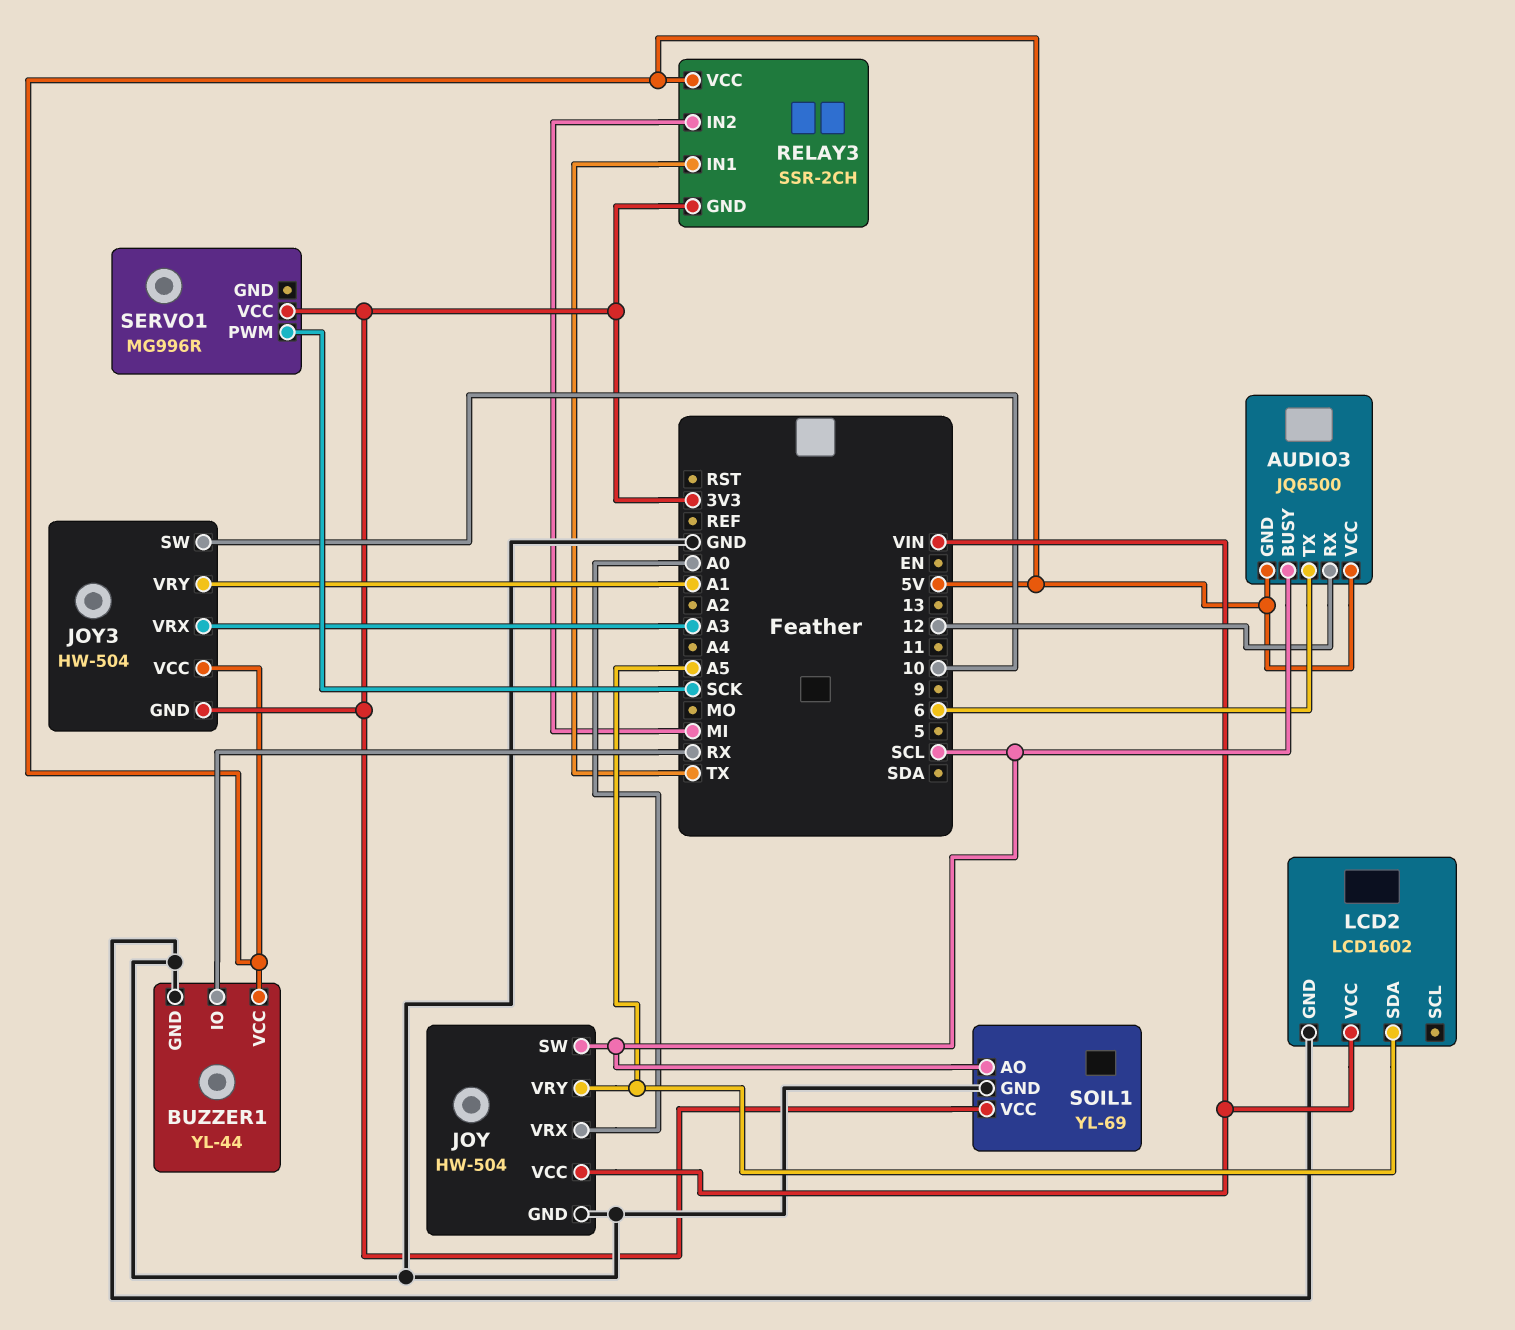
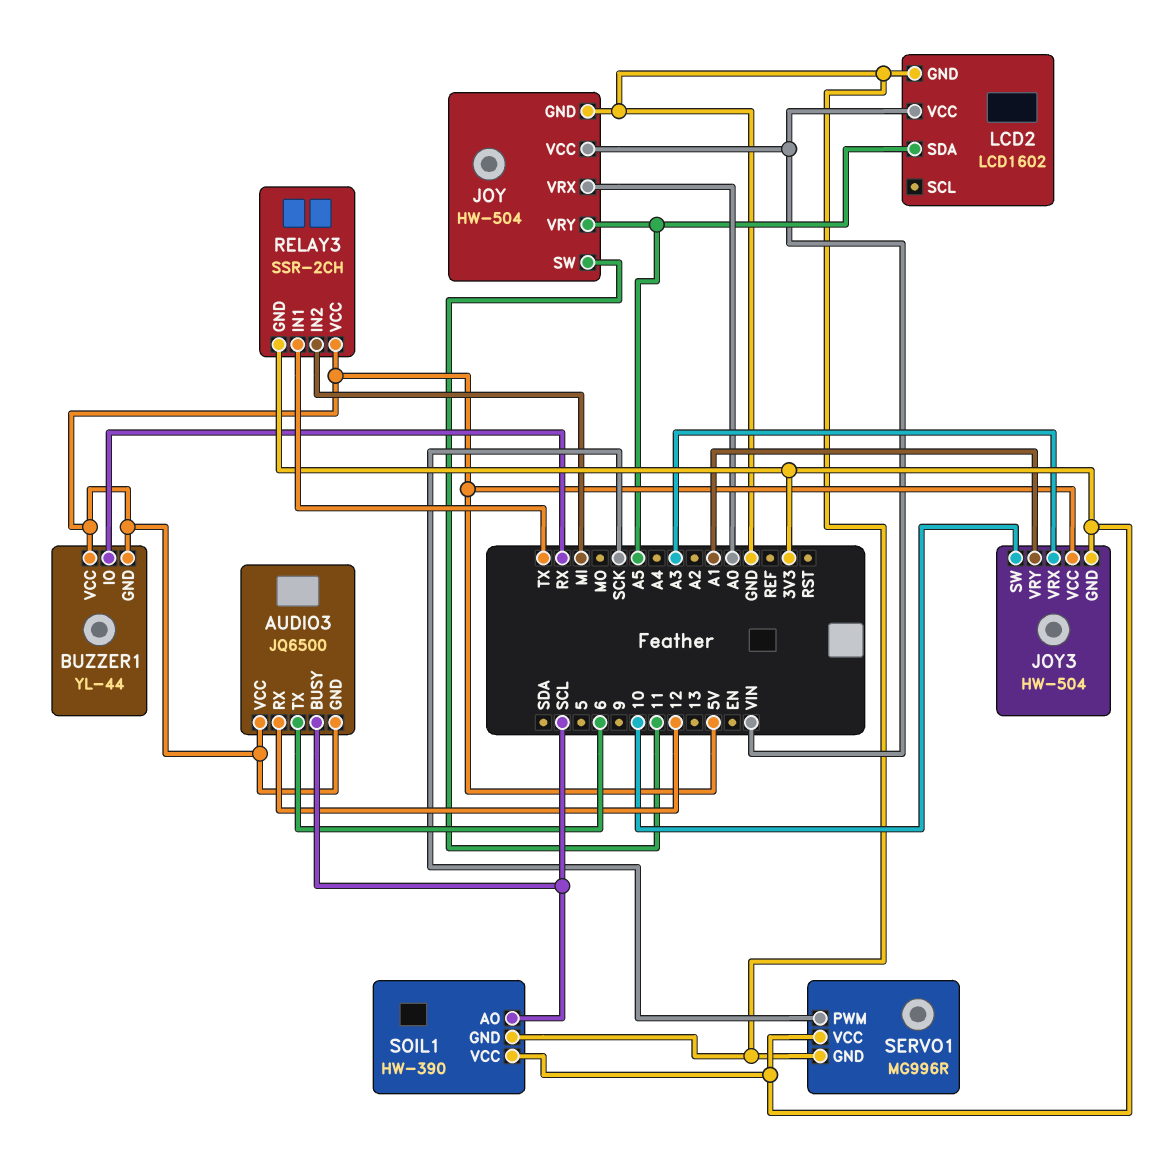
BUZZER1 pin GND: GND -> 5V
JOY pin SW: SCL -> 11
SERVO1 pin GND: none -> GND
SOIL1: YL-69 -> HW-390

